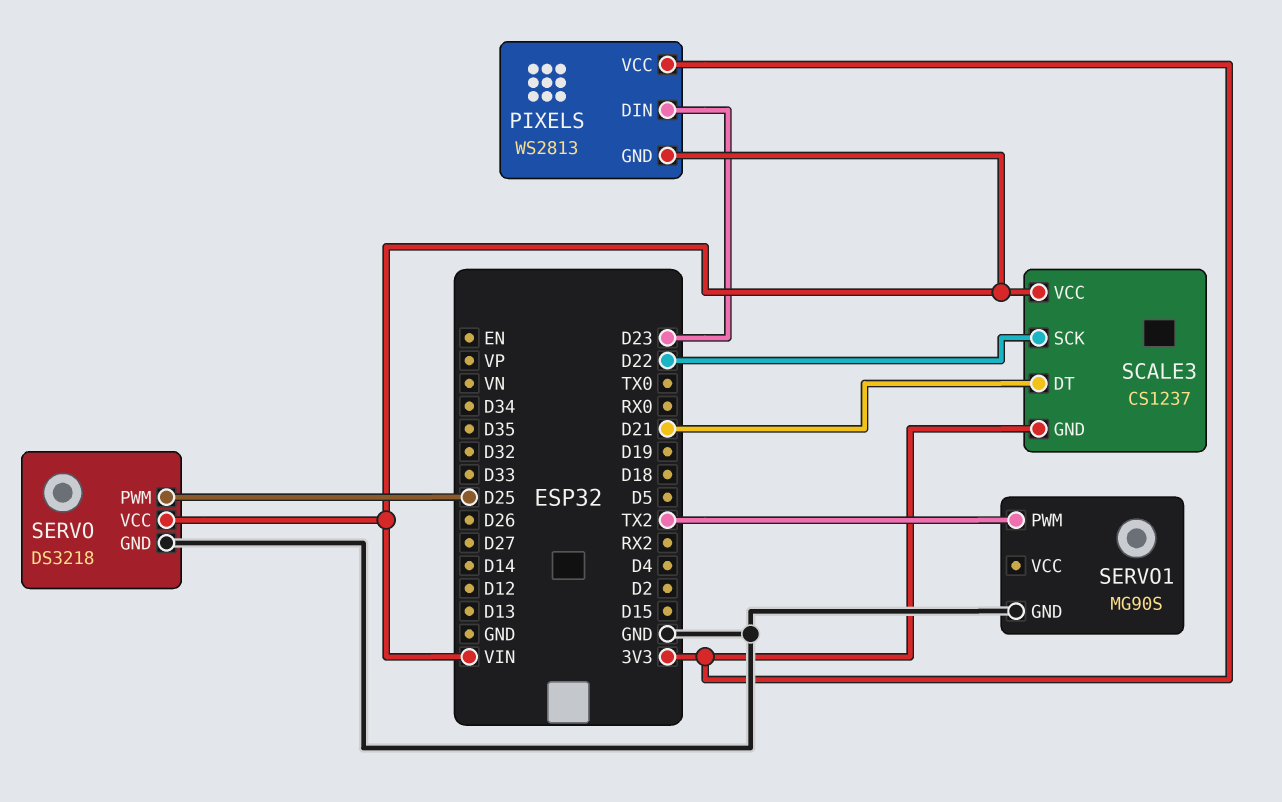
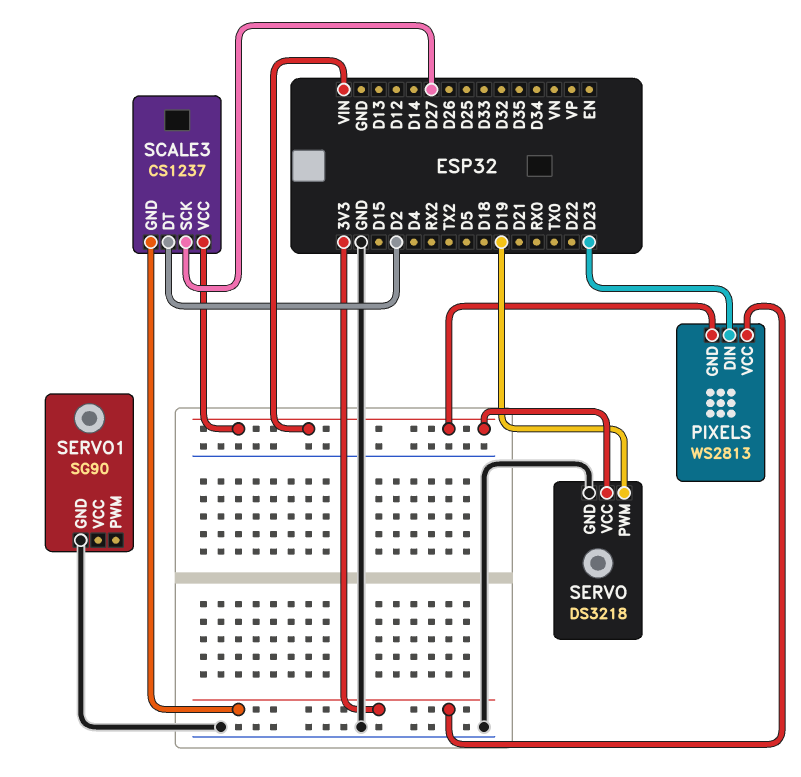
SCALE3 pin DT: D21 -> D2
SCALE3 pin SCK: D22 -> D27
SERVO pin PWM: D25 -> D19
SERVO1: MG90S -> SG90
SERVO1 pin PWM: TX2 -> none

